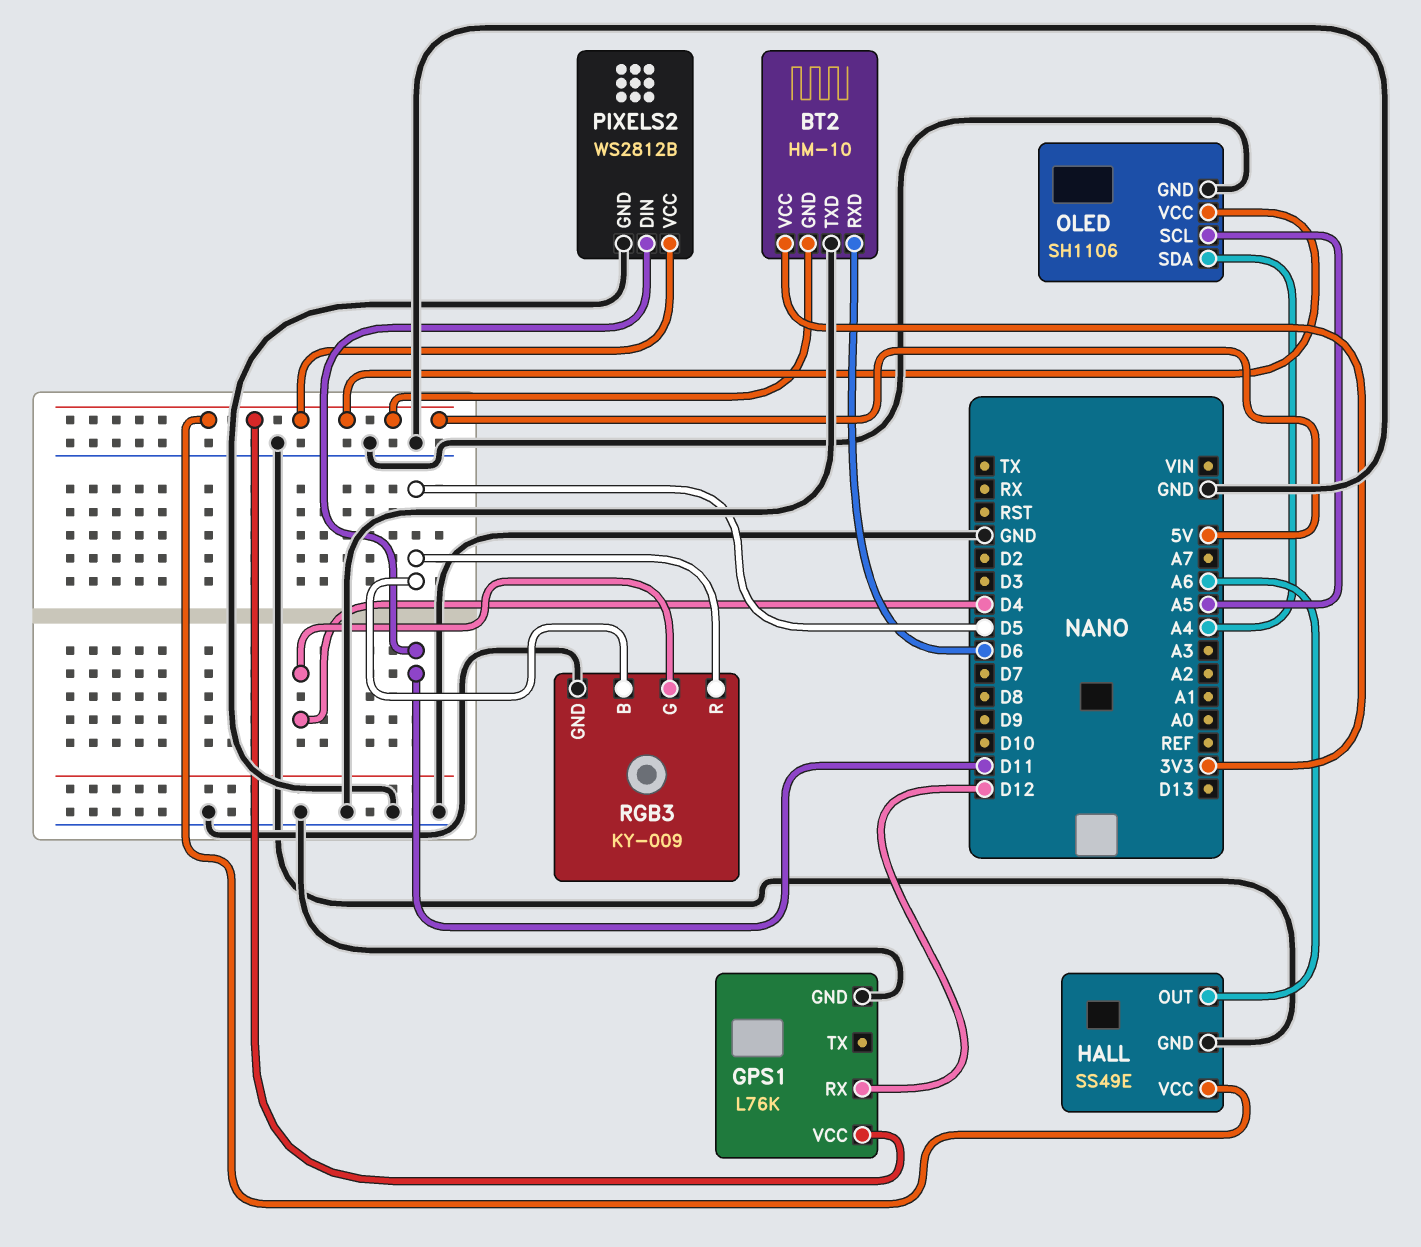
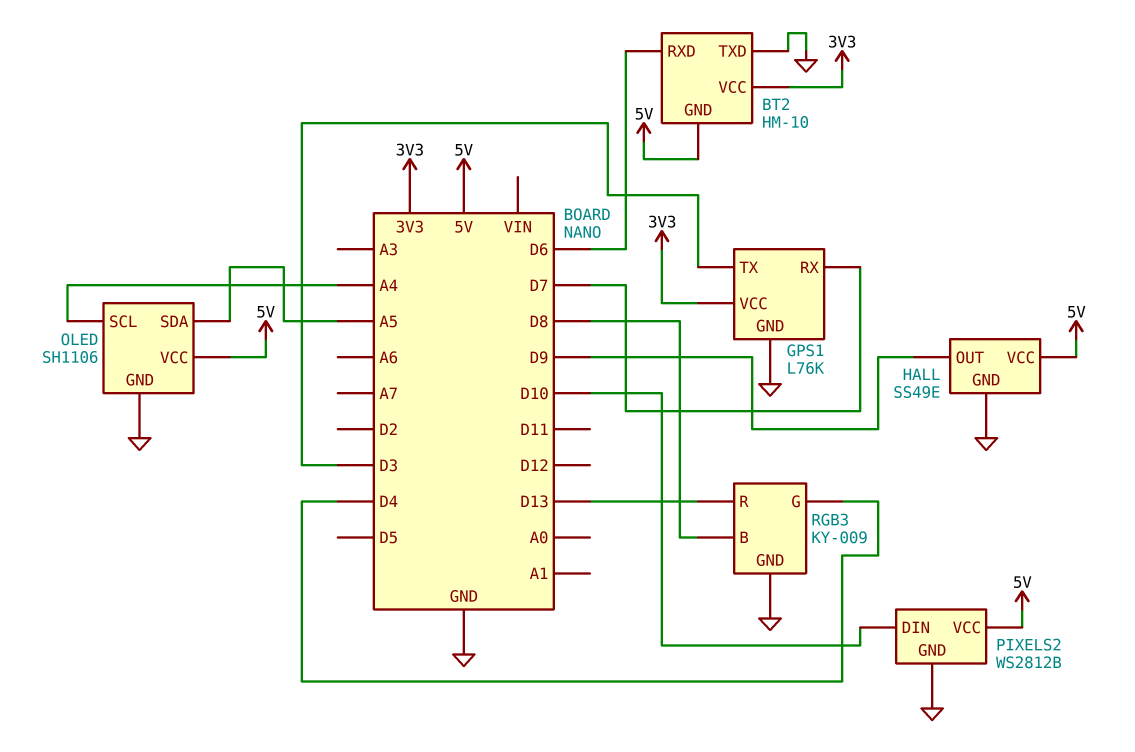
GPS1 pin RX: D12 -> D7
GPS1 pin TX: none -> D3
GPS1 pin VCC: 5V -> 3V3
HALL pin OUT: A6 -> D9
OLED pin SCL: A5 -> A4
OLED pin SDA: A4 -> A5
PIXELS2 pin DIN: D11 -> D10
RGB3 pin B: D5 -> D8
RGB3 pin R: D5 -> D13

